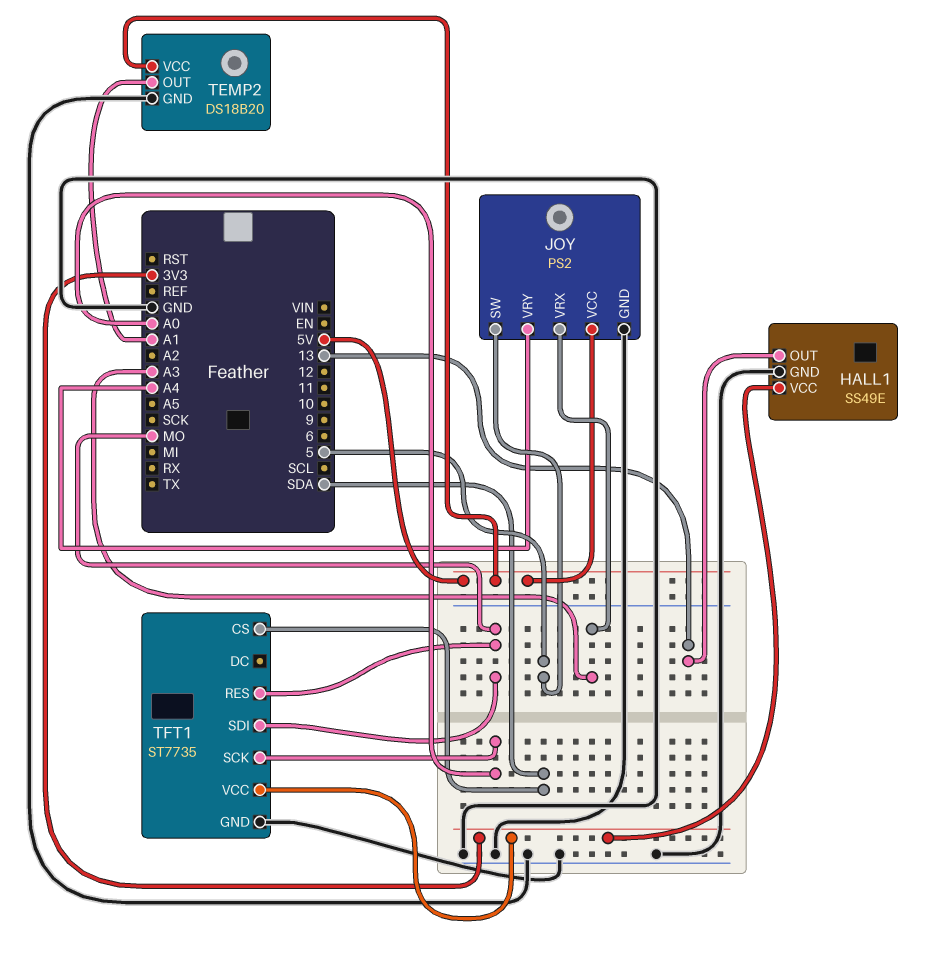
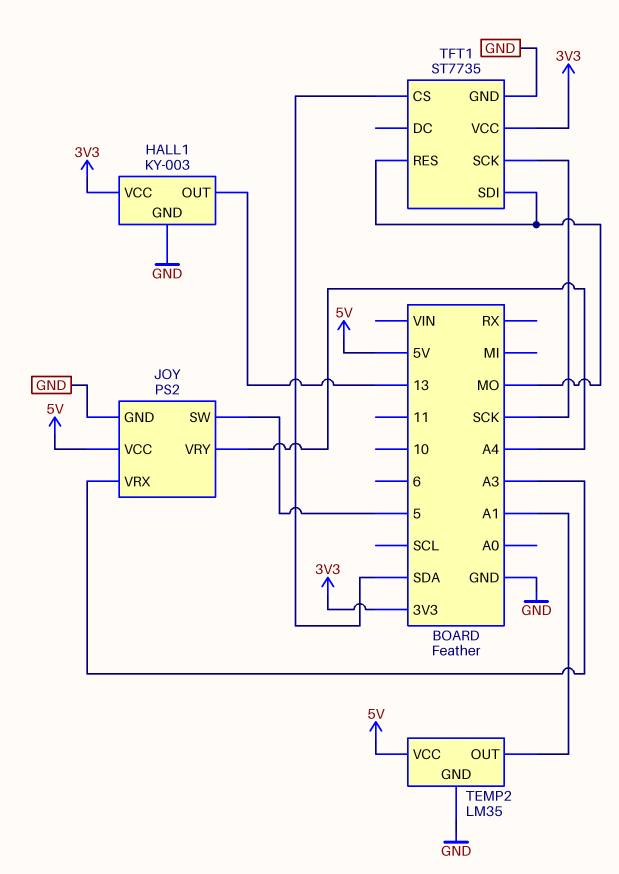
HALL1: SS49E -> KY-003
TEMP2: DS18B20 -> LM35
TFT1 pin SCK: A0 -> SCK

